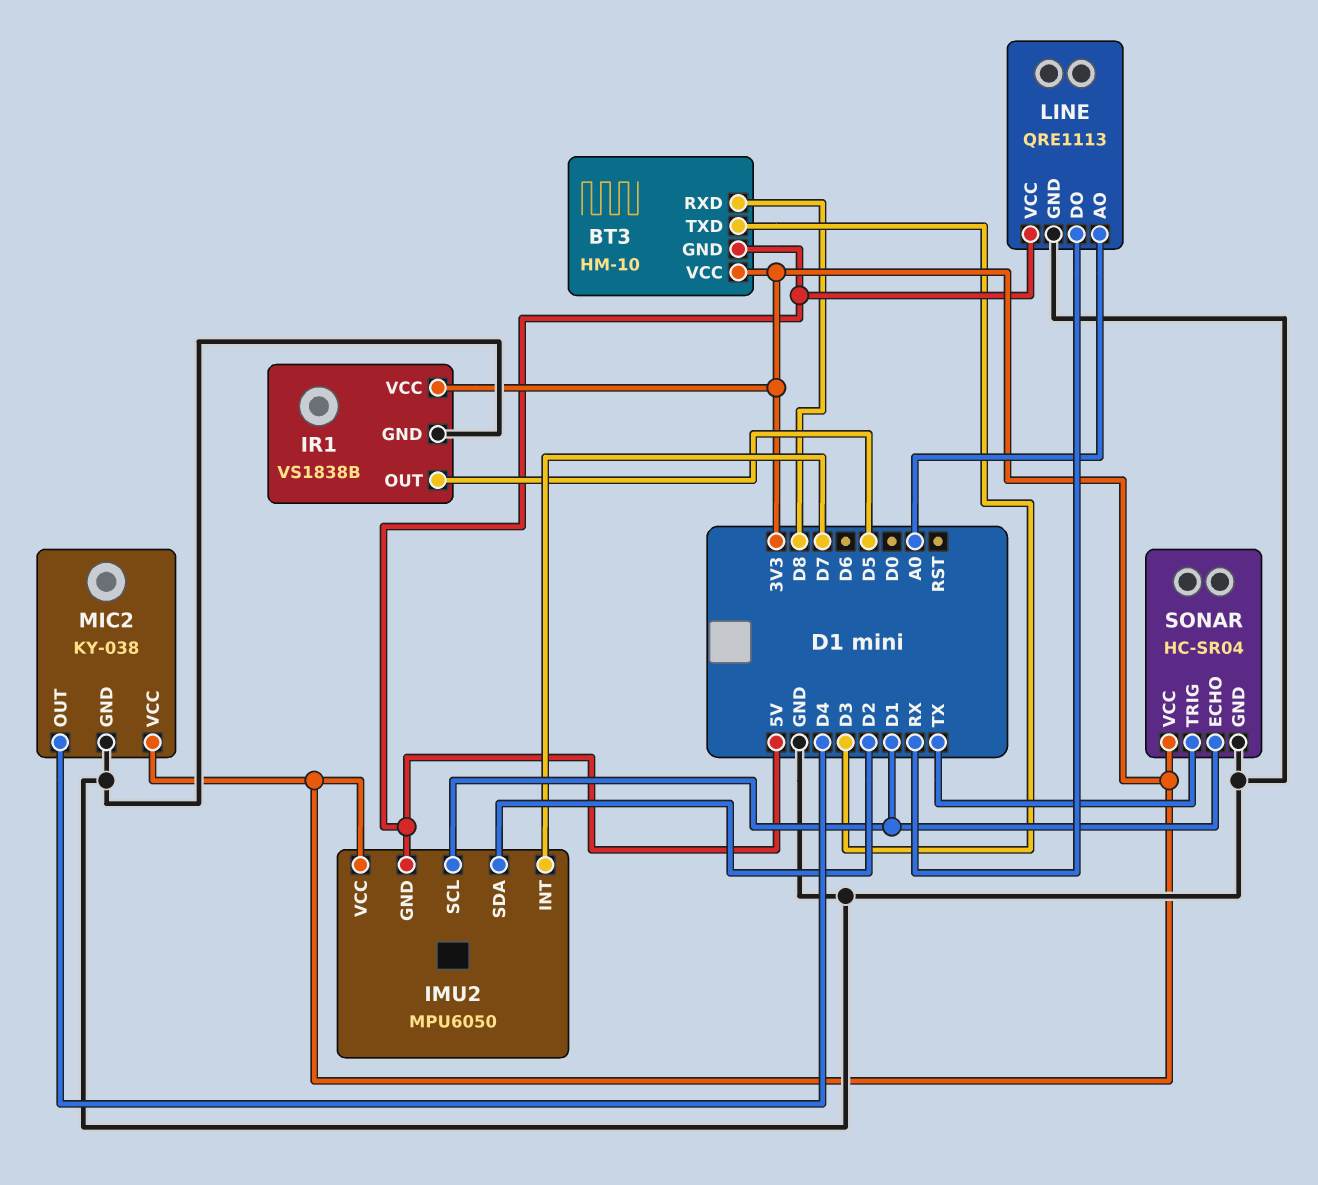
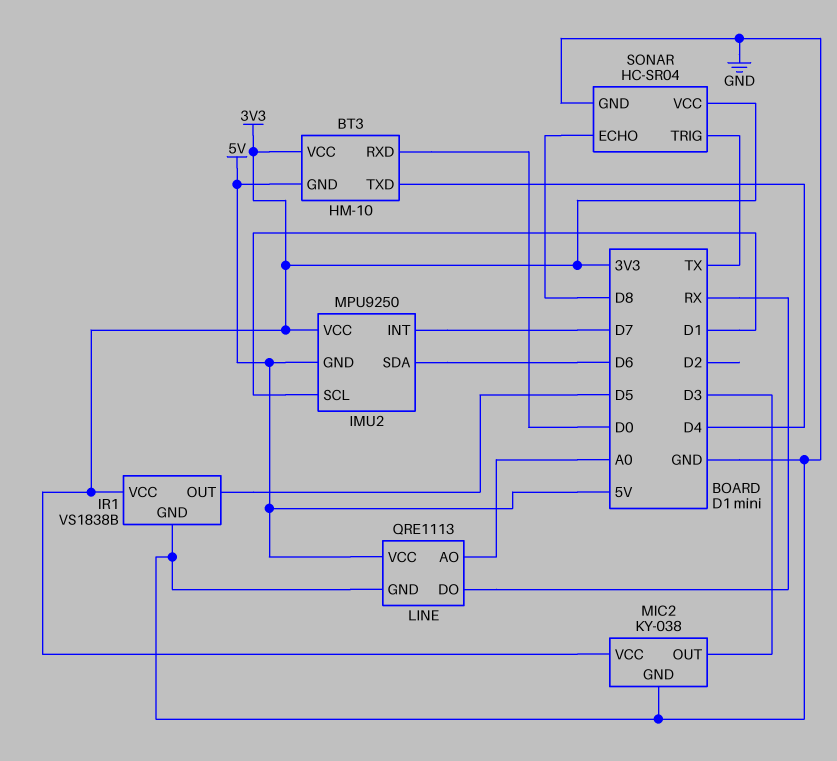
BT3 pin RXD: D8 -> D0
BT3 pin TXD: D3 -> D4
IMU2: MPU6050 -> MPU9250
IMU2 pin SDA: D2 -> D6
MIC2 pin OUT: D4 -> D3
SONAR pin ECHO: D1 -> D8

